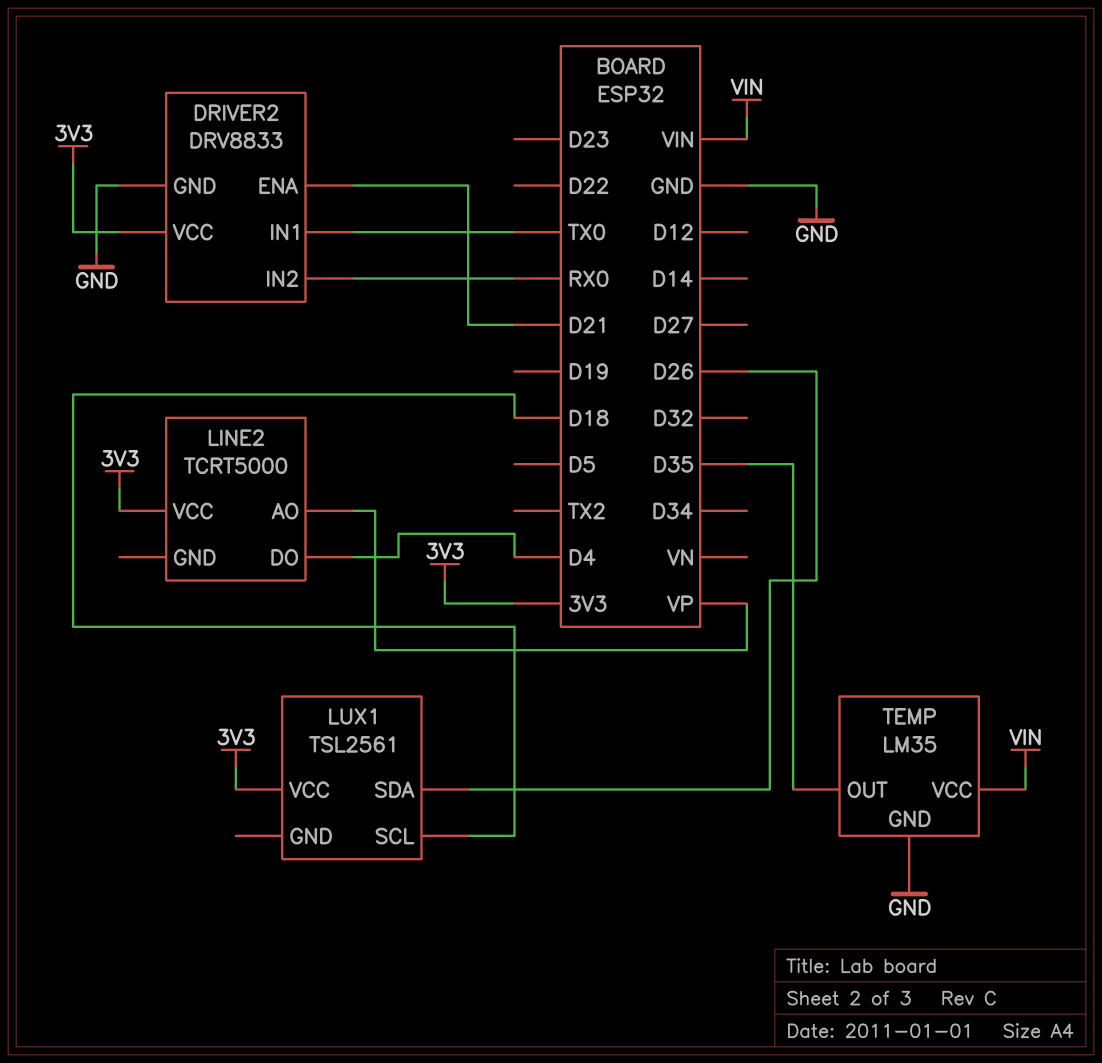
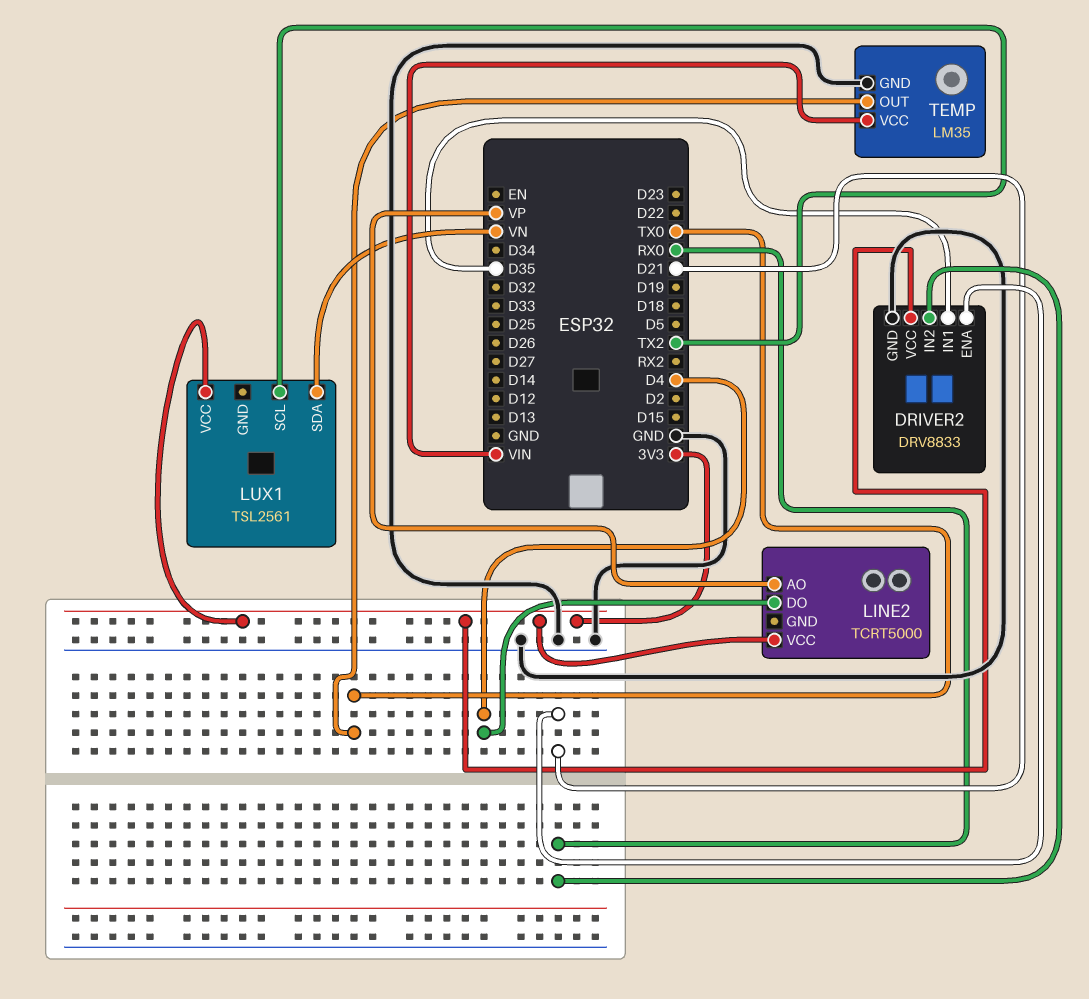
DRIVER2 pin IN1: TX0 -> D35
LUX1 pin SCL: D18 -> TX2
LUX1 pin SDA: D26 -> VN
TEMP pin OUT: D35 -> TX0

